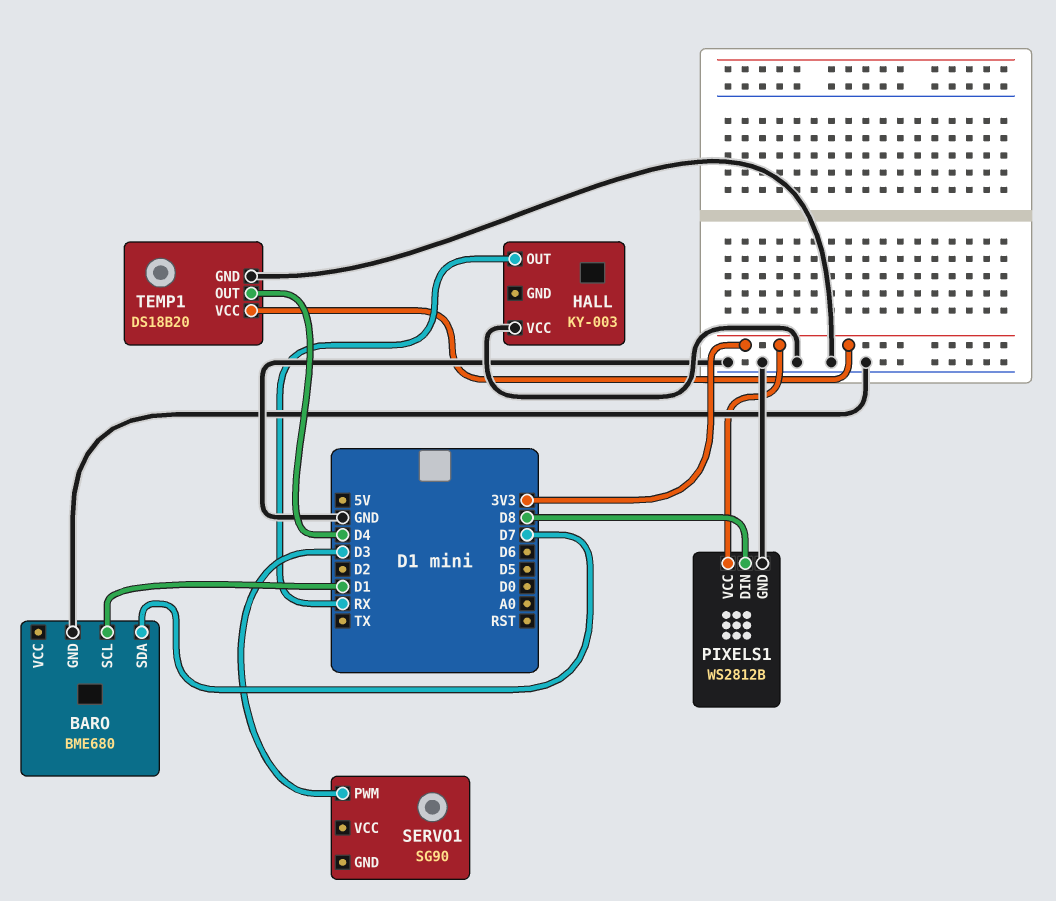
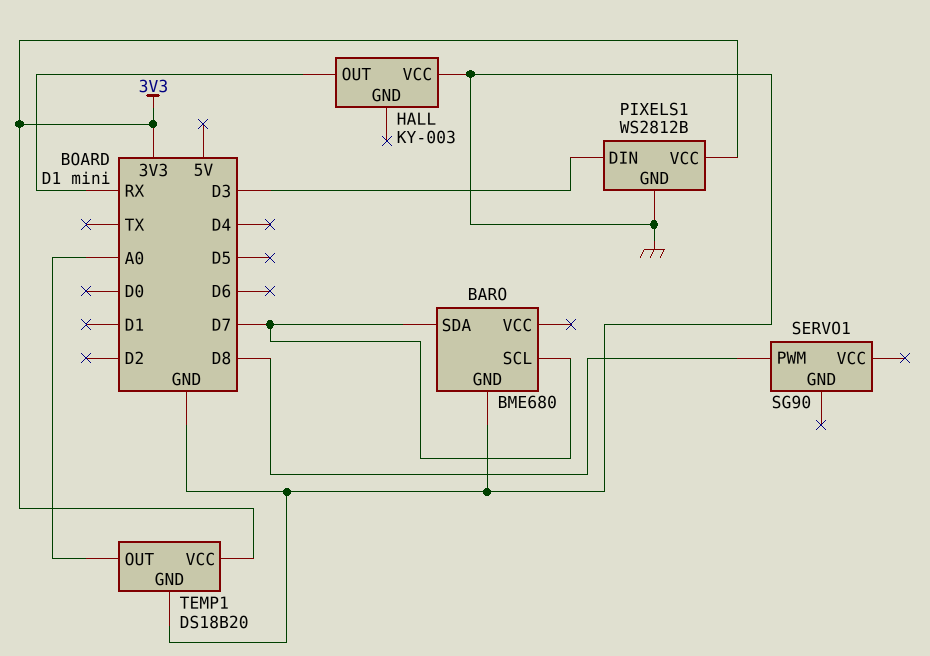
BARO pin SCL: D1 -> D7
PIXELS1 pin DIN: D8 -> D3
SERVO1 pin PWM: D3 -> D8
TEMP1 pin OUT: D4 -> A0

